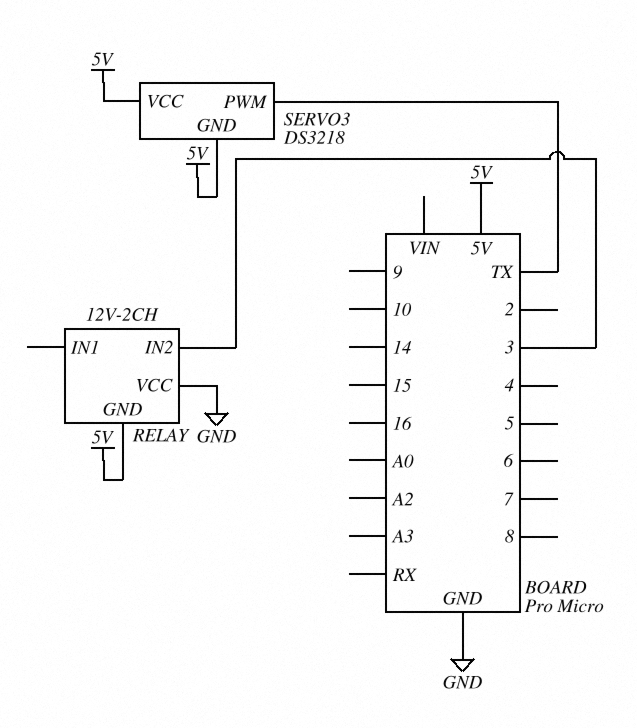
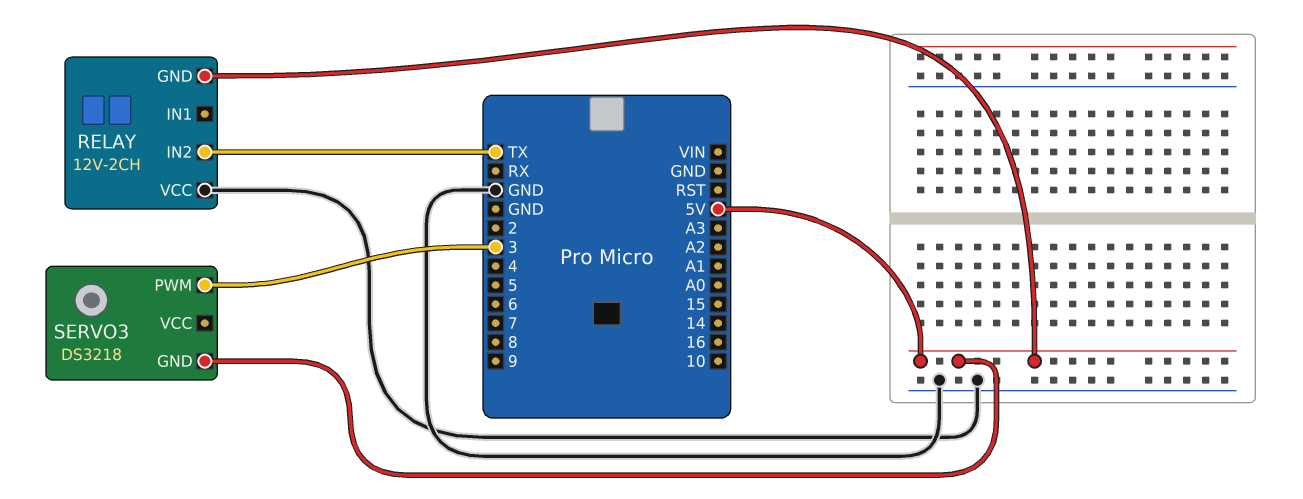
RELAY pin IN2: 3 -> TX
SERVO3 pin PWM: TX -> 3
SERVO3 pin VCC: 5V -> none

